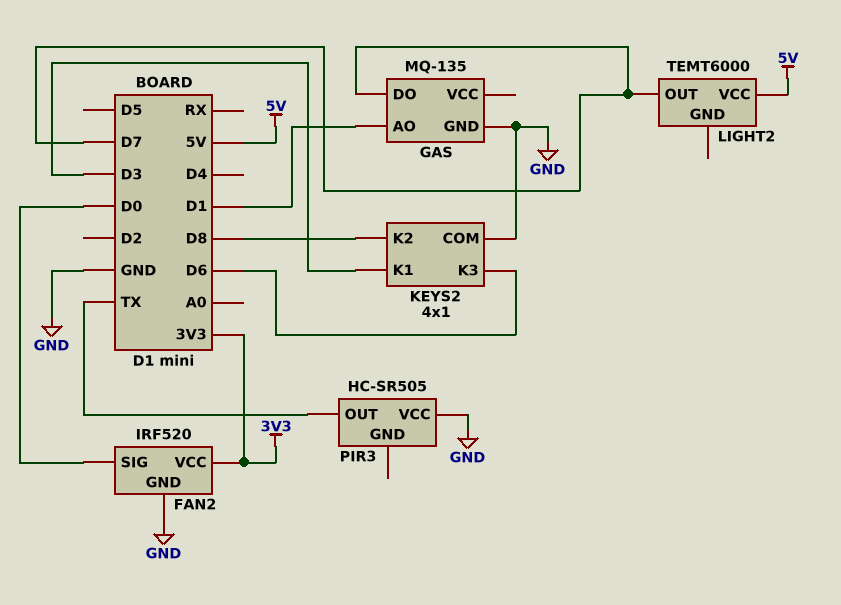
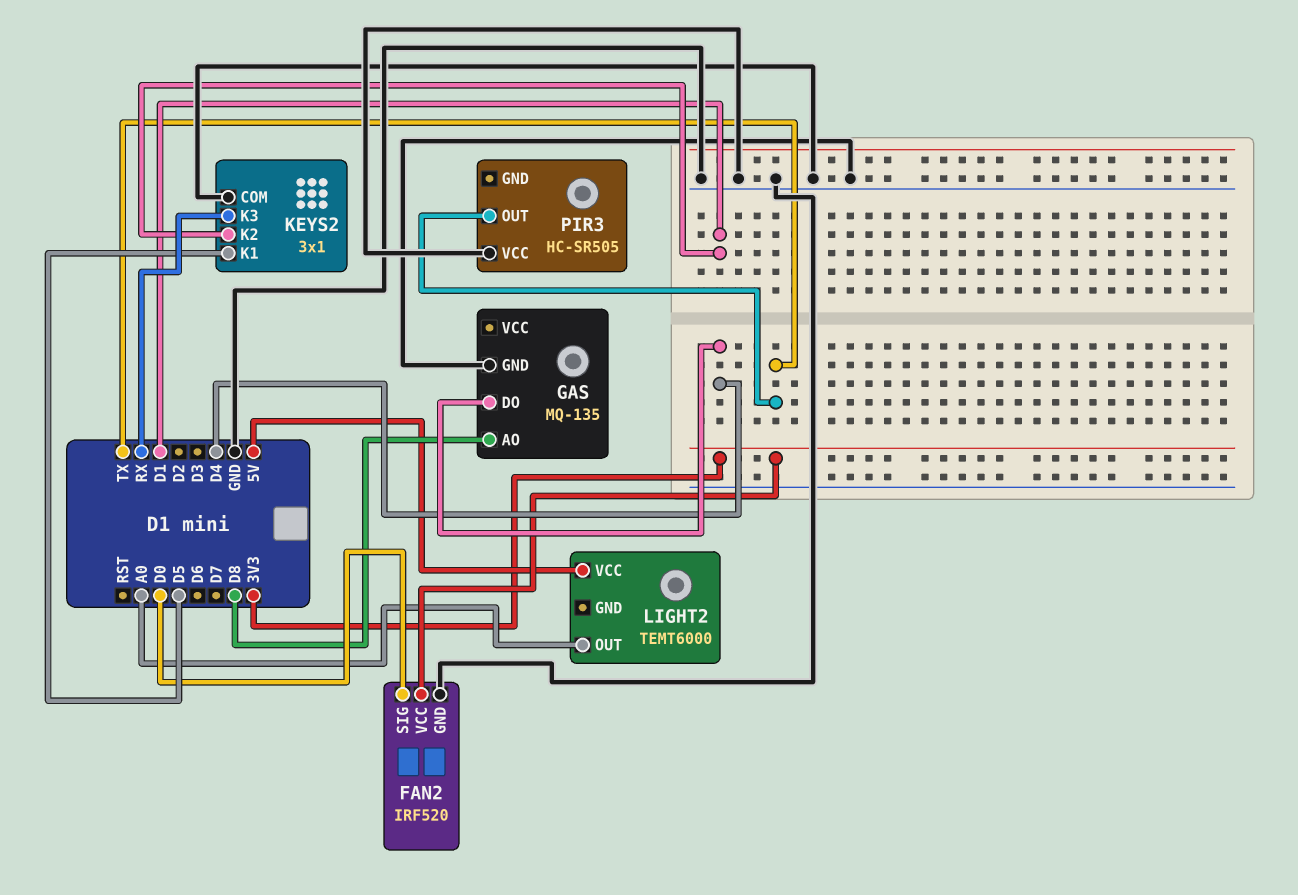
GAS pin AO: D1 -> D8
GAS pin DO: D7 -> D4
KEYS2: 4x1 -> 3x1
KEYS2 pin K1: D3 -> D5
KEYS2 pin K2: D8 -> D1
KEYS2 pin K3: D6 -> RX
LIGHT2 pin OUT: D7 -> A0

